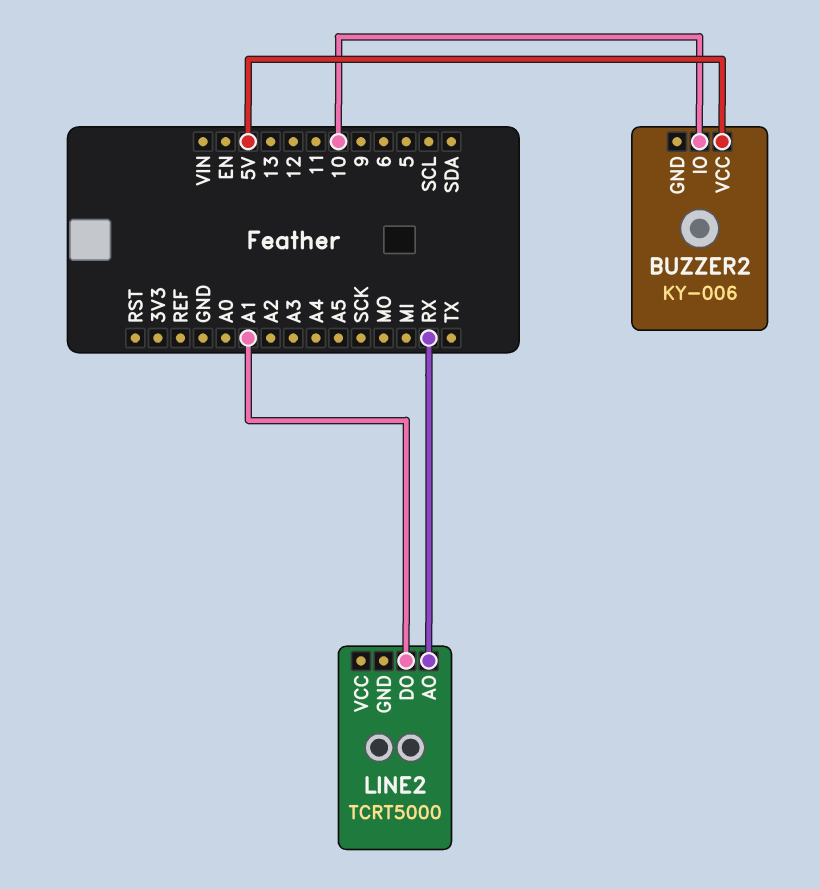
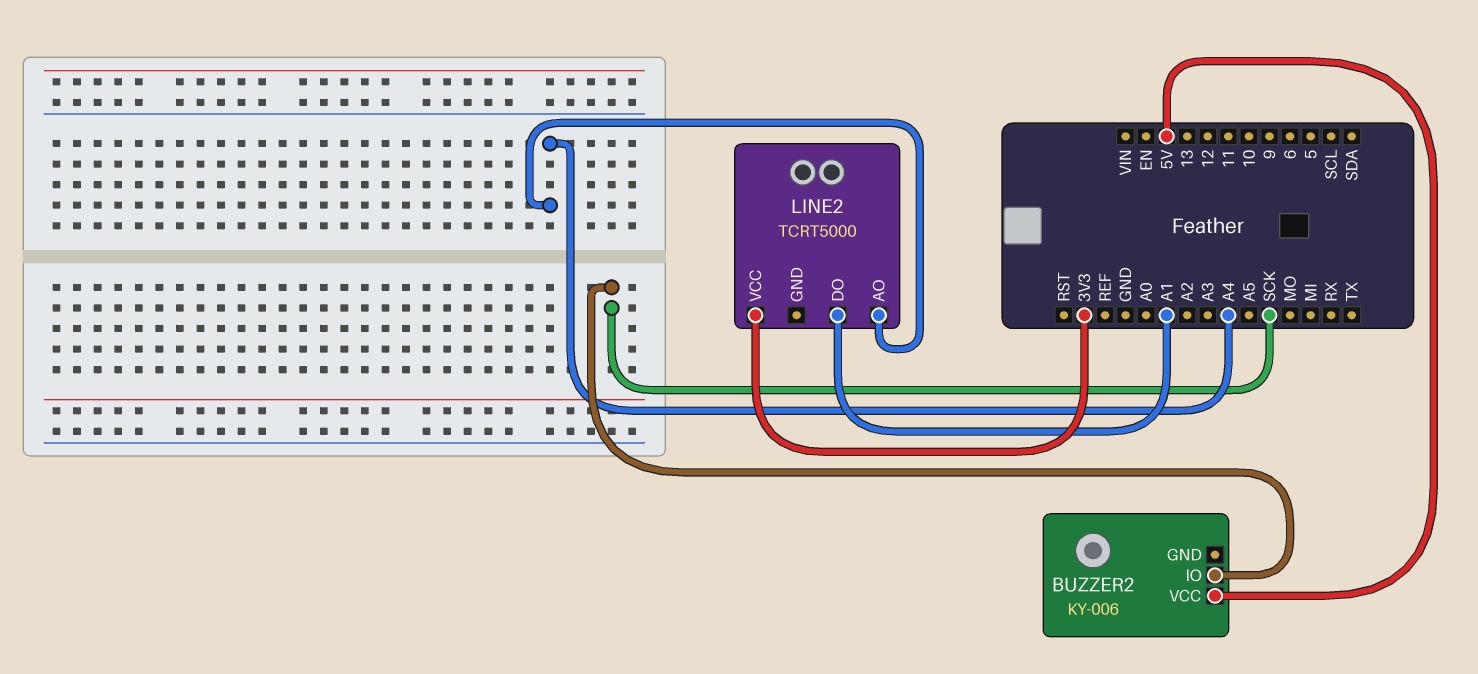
BUZZER2 pin IO: 10 -> SCK
LINE2 pin AO: RX -> A4
LINE2 pin VCC: none -> 3V3

